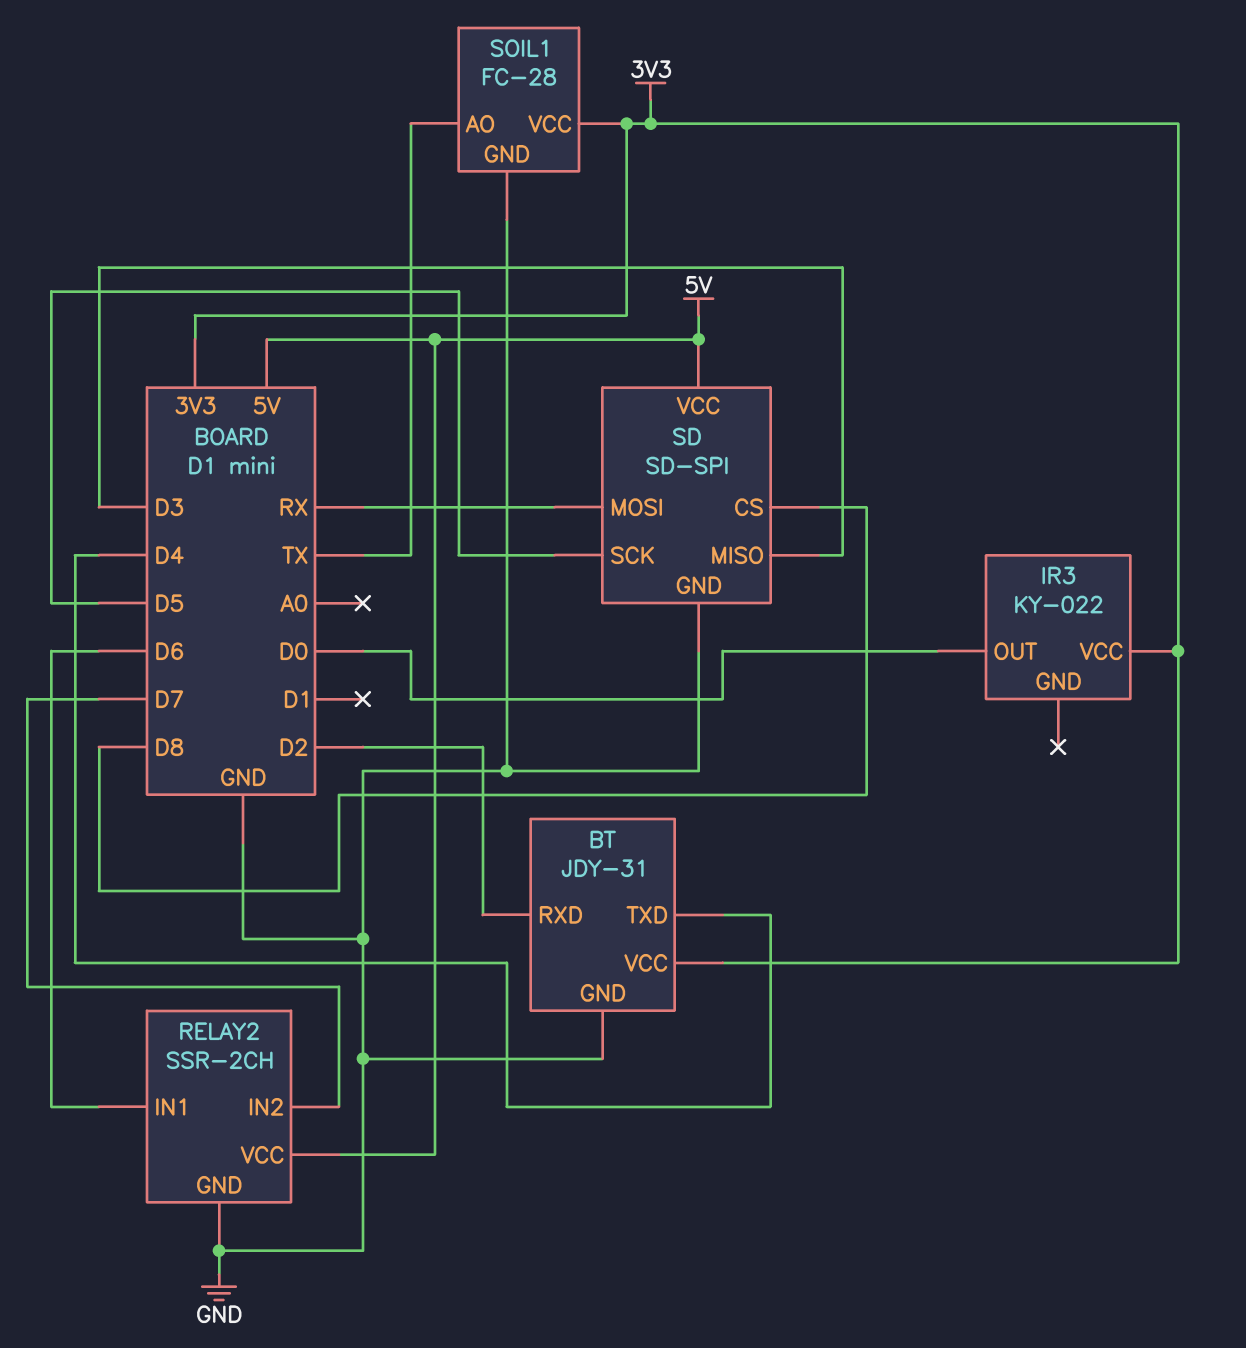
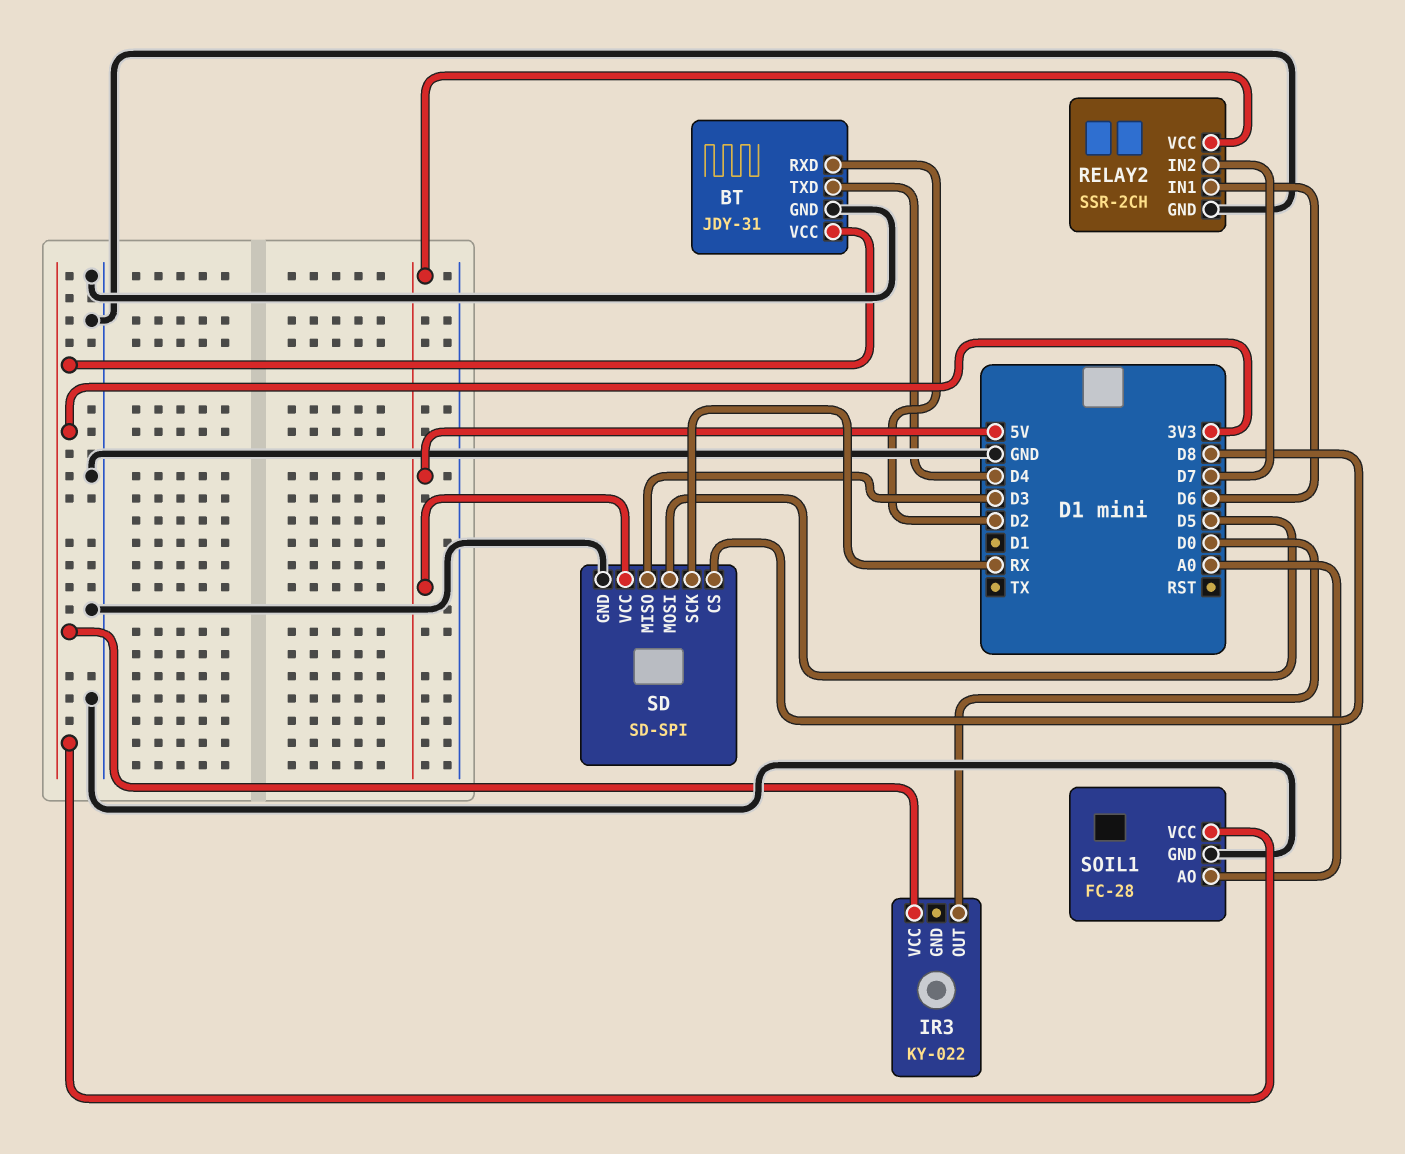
SD pin MOSI: RX -> D5
SD pin SCK: D5 -> RX
SOIL1 pin AO: TX -> A0

